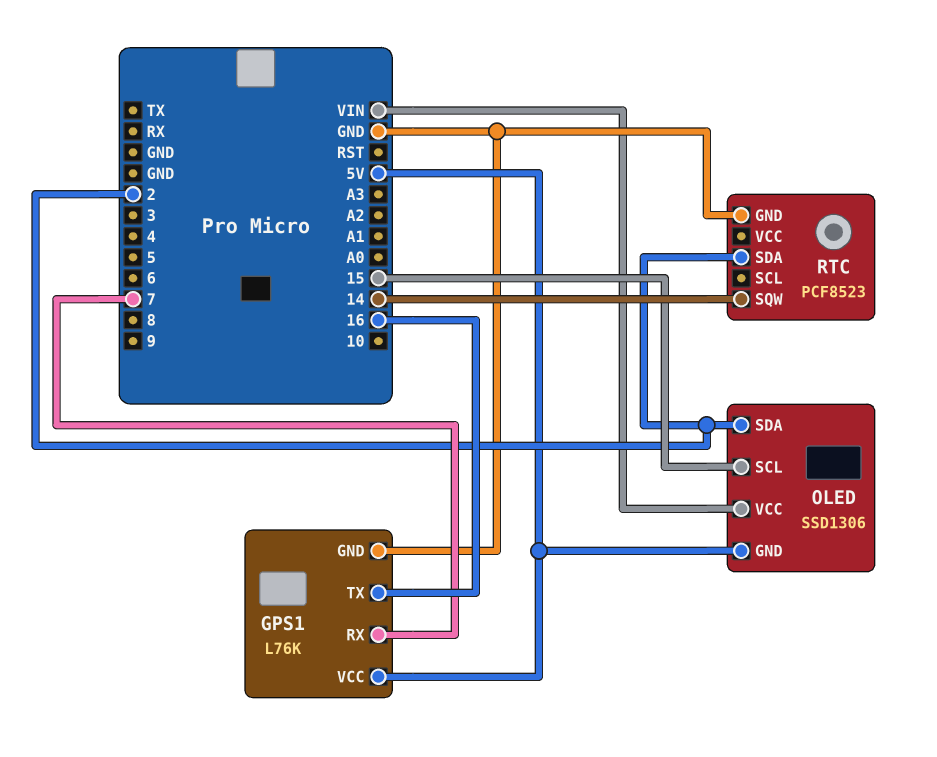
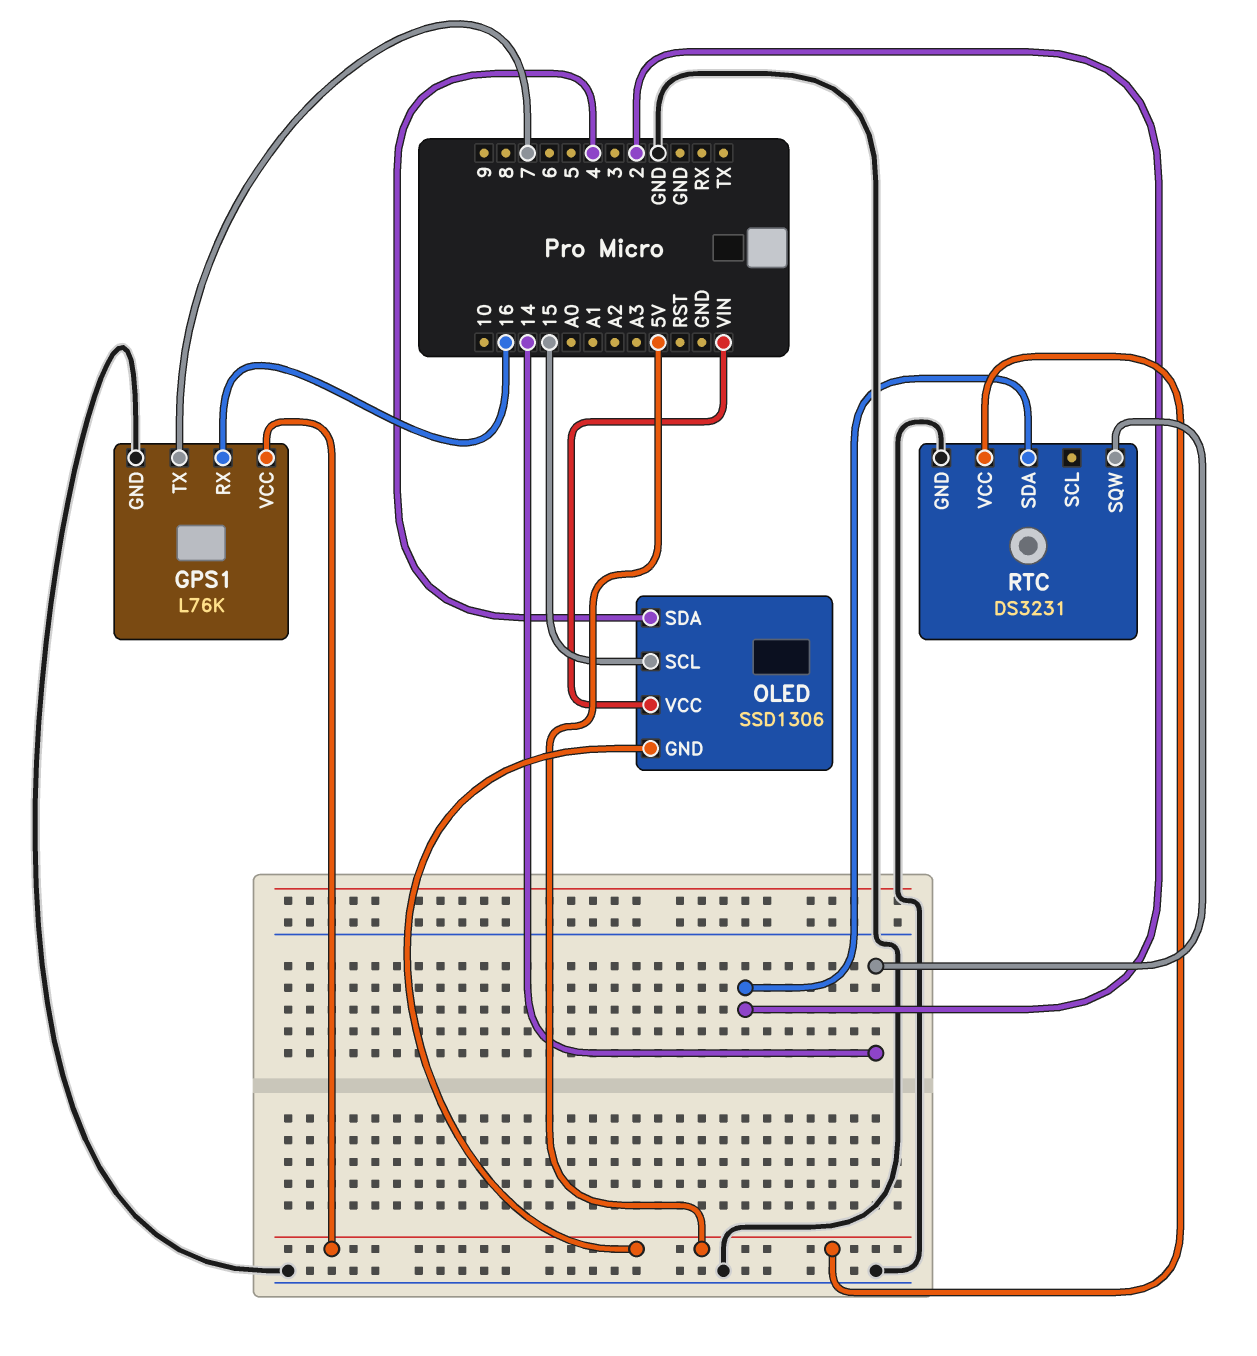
GPS1 pin RX: 7 -> 16
GPS1 pin TX: 16 -> 7
OLED pin SDA: 2 -> 4
RTC: PCF8523 -> DS3231
RTC pin VCC: none -> 5V

